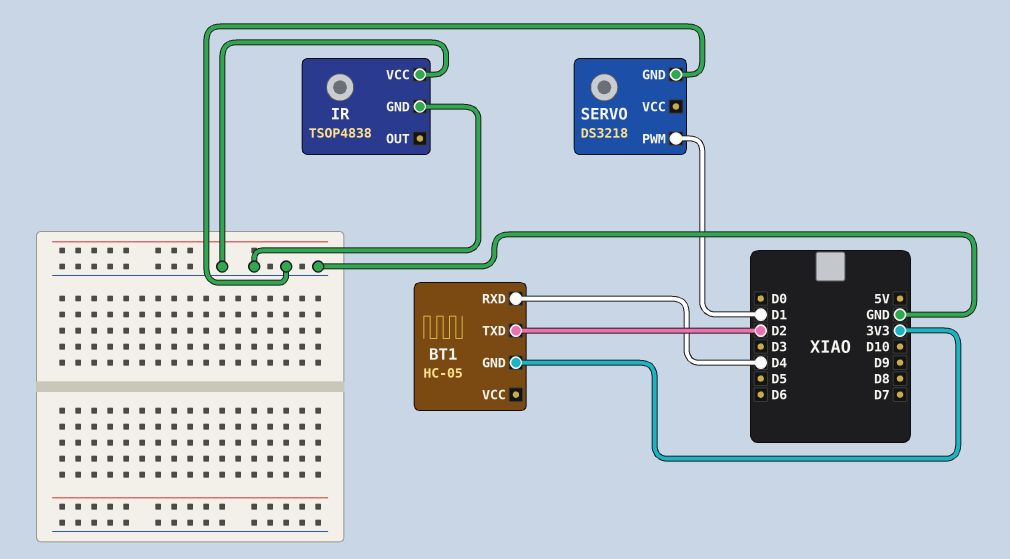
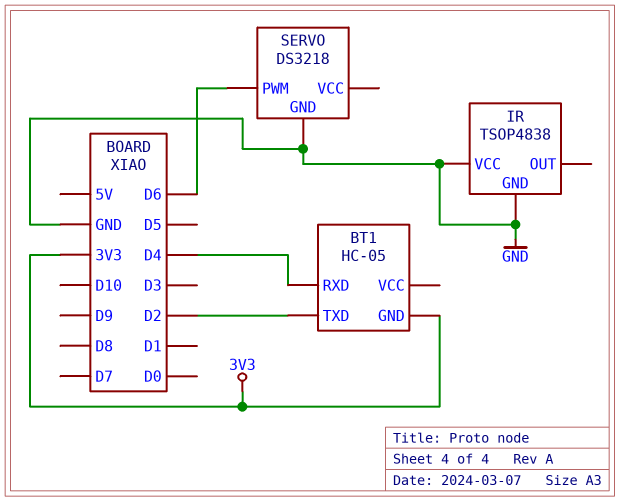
SERVO pin PWM: D1 -> D6

